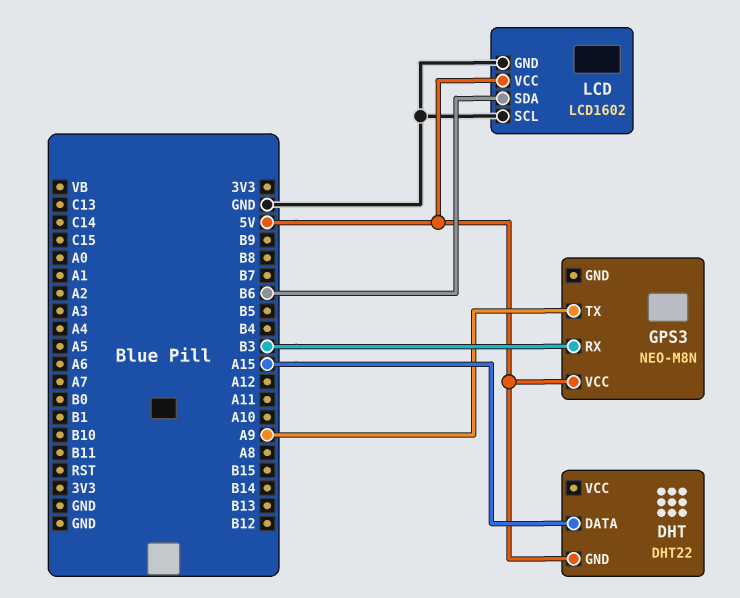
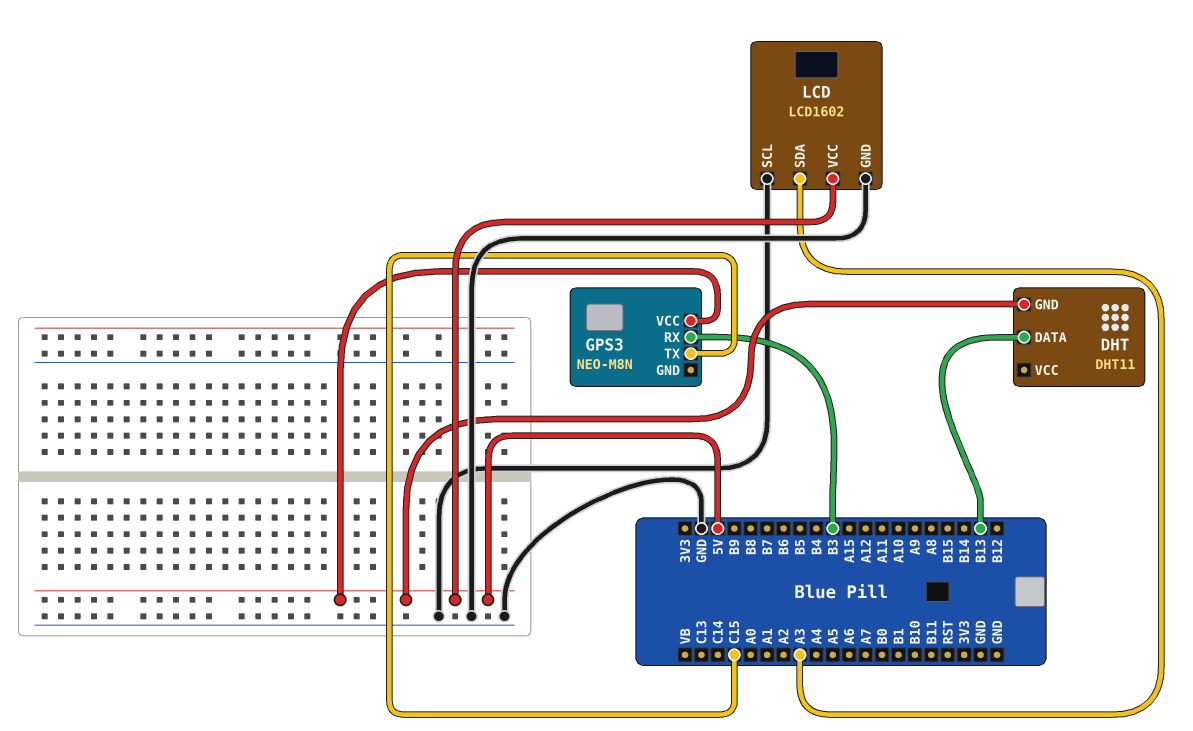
DHT: DHT22 -> DHT11
DHT pin DATA: A15 -> B13
GPS3 pin TX: A9 -> C15
LCD pin SDA: B6 -> A3

